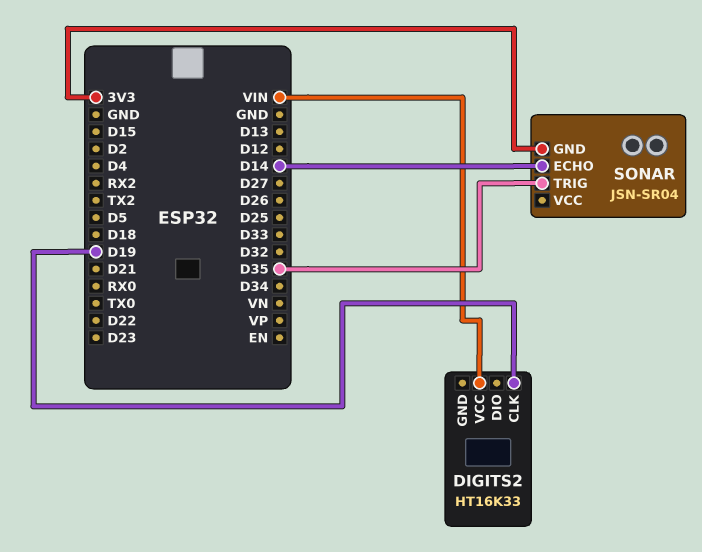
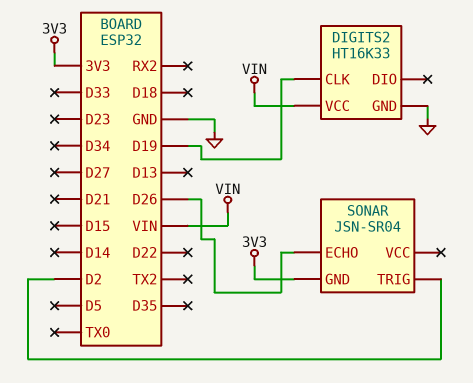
DIGITS2 pin GND: none -> GND
SONAR pin ECHO: D14 -> D26
SONAR pin TRIG: D35 -> D2

